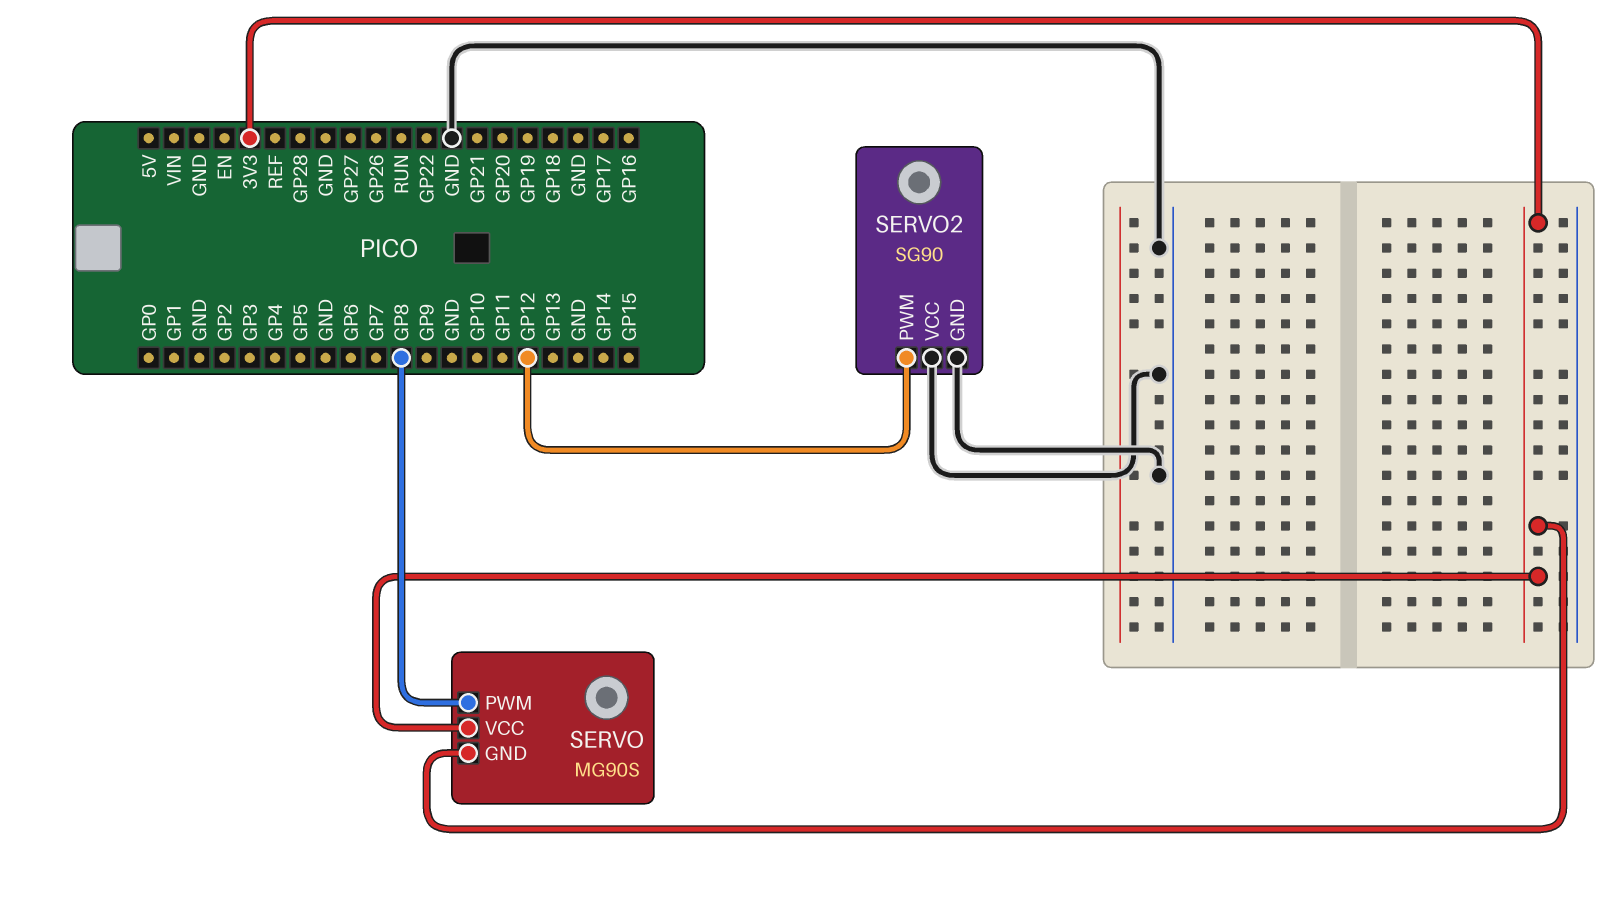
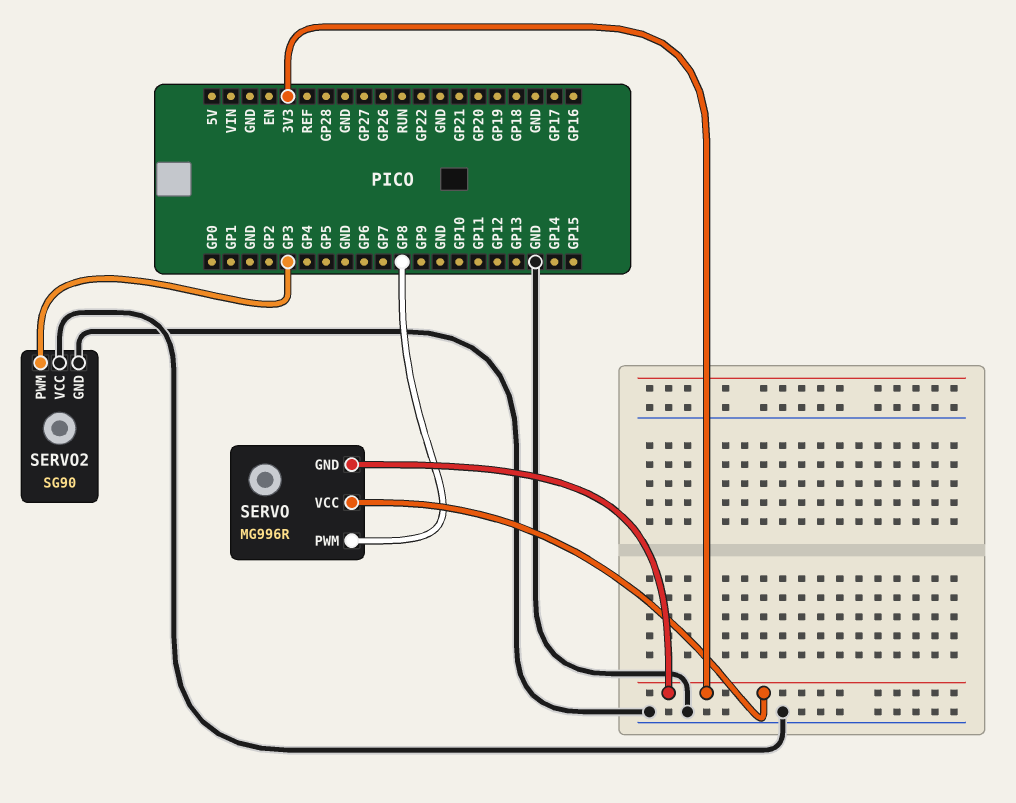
SERVO: MG90S -> MG996R
SERVO2 pin PWM: GP12 -> GP3

